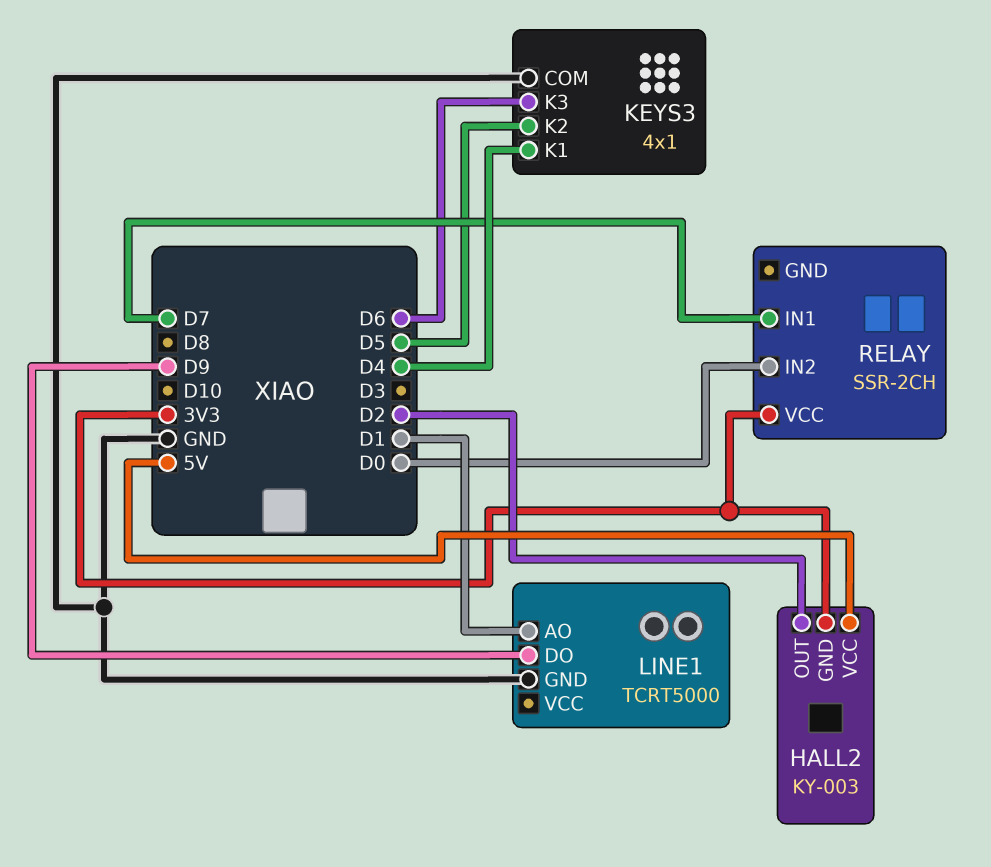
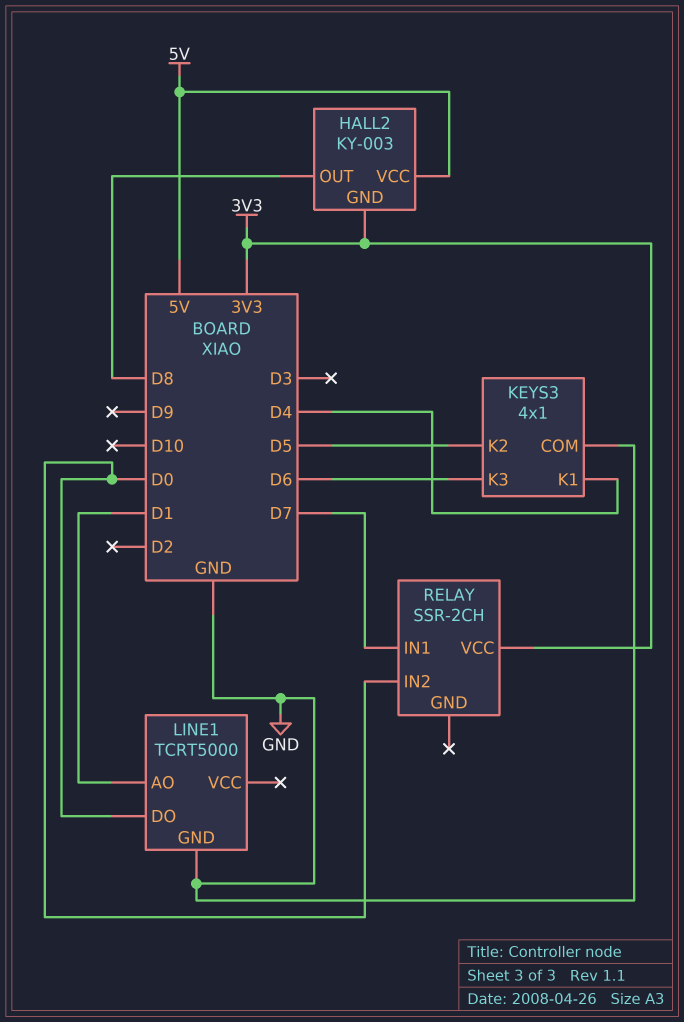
HALL2 pin OUT: D2 -> D8
LINE1 pin DO: D9 -> D0

